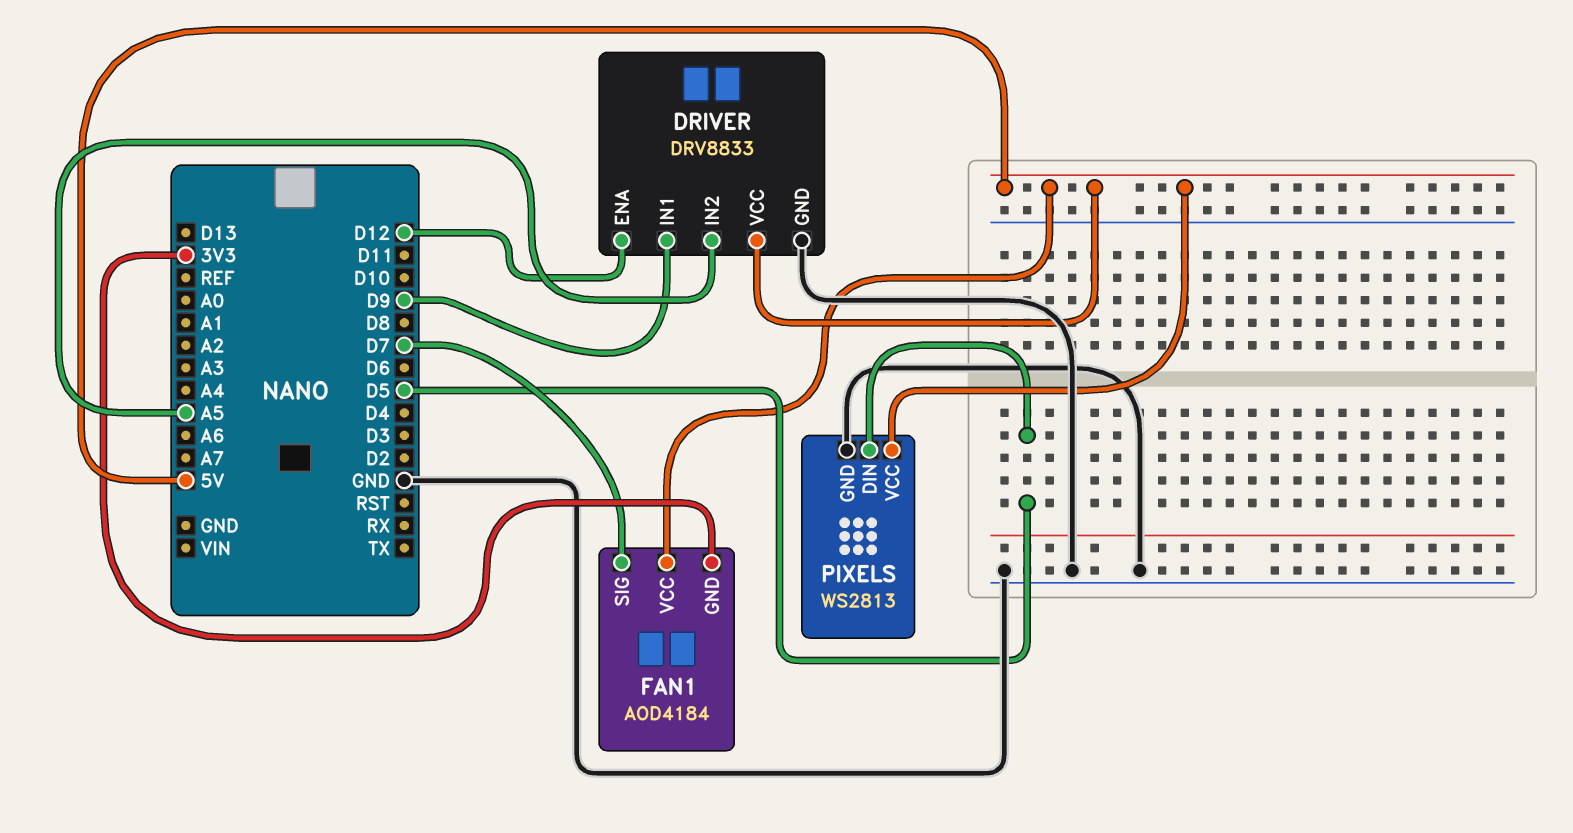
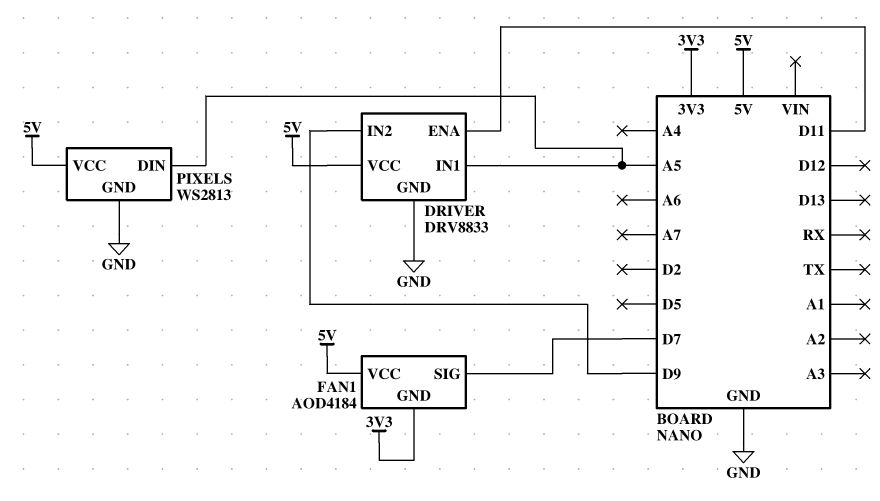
DRIVER pin ENA: D12 -> D11
DRIVER pin IN1: D9 -> A5
DRIVER pin IN2: A5 -> D9
PIXELS pin DIN: D5 -> A5

